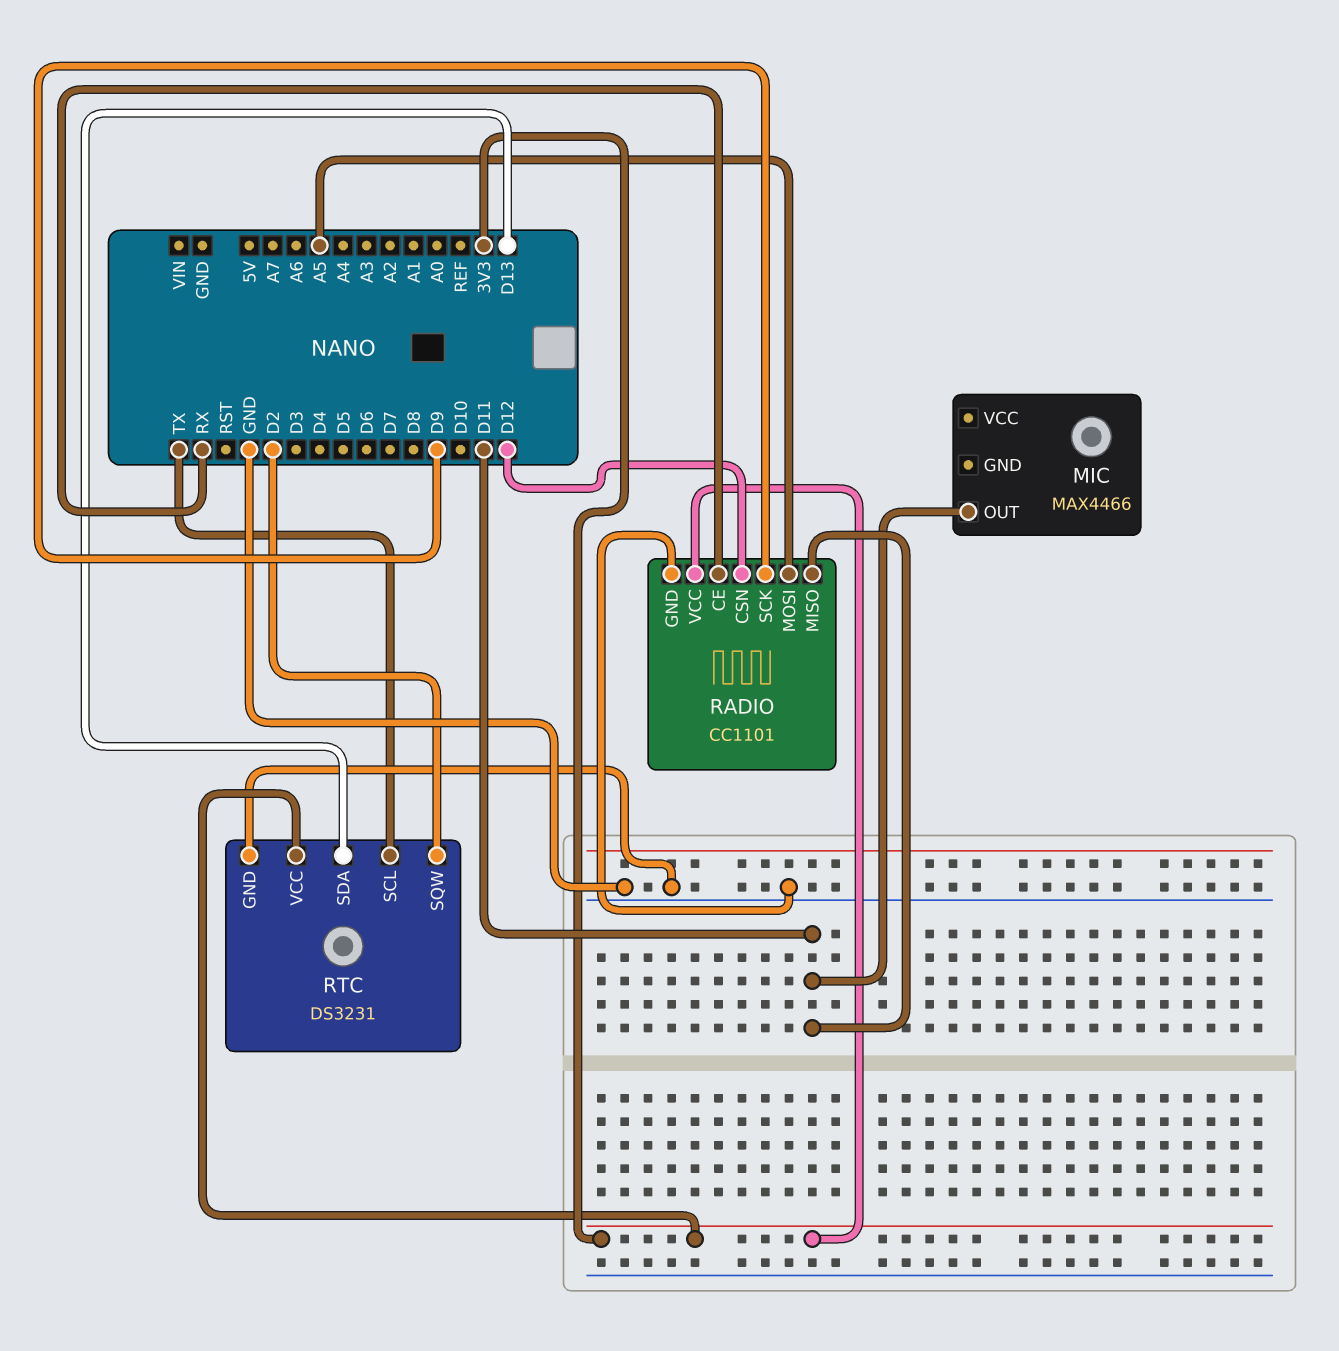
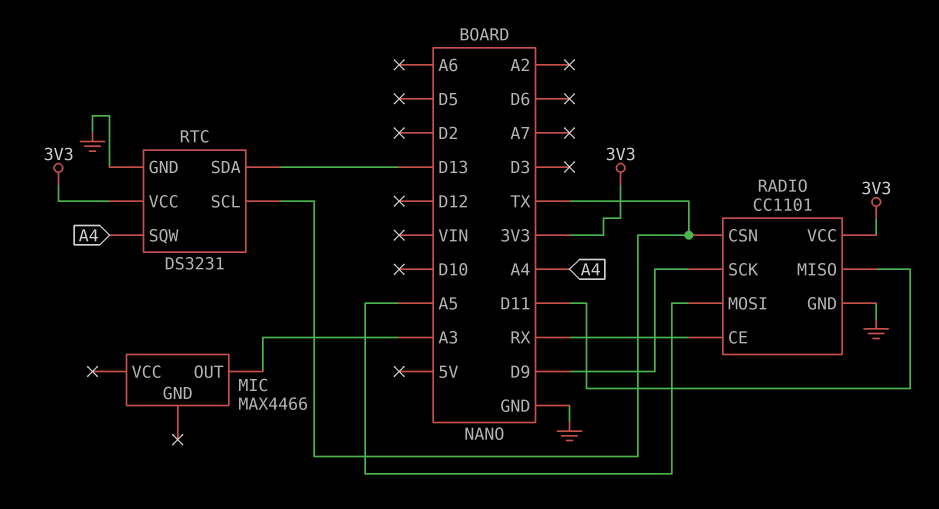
MIC pin OUT: D11 -> A3
RADIO pin CSN: D12 -> TX
RTC pin SQW: D2 -> A4

